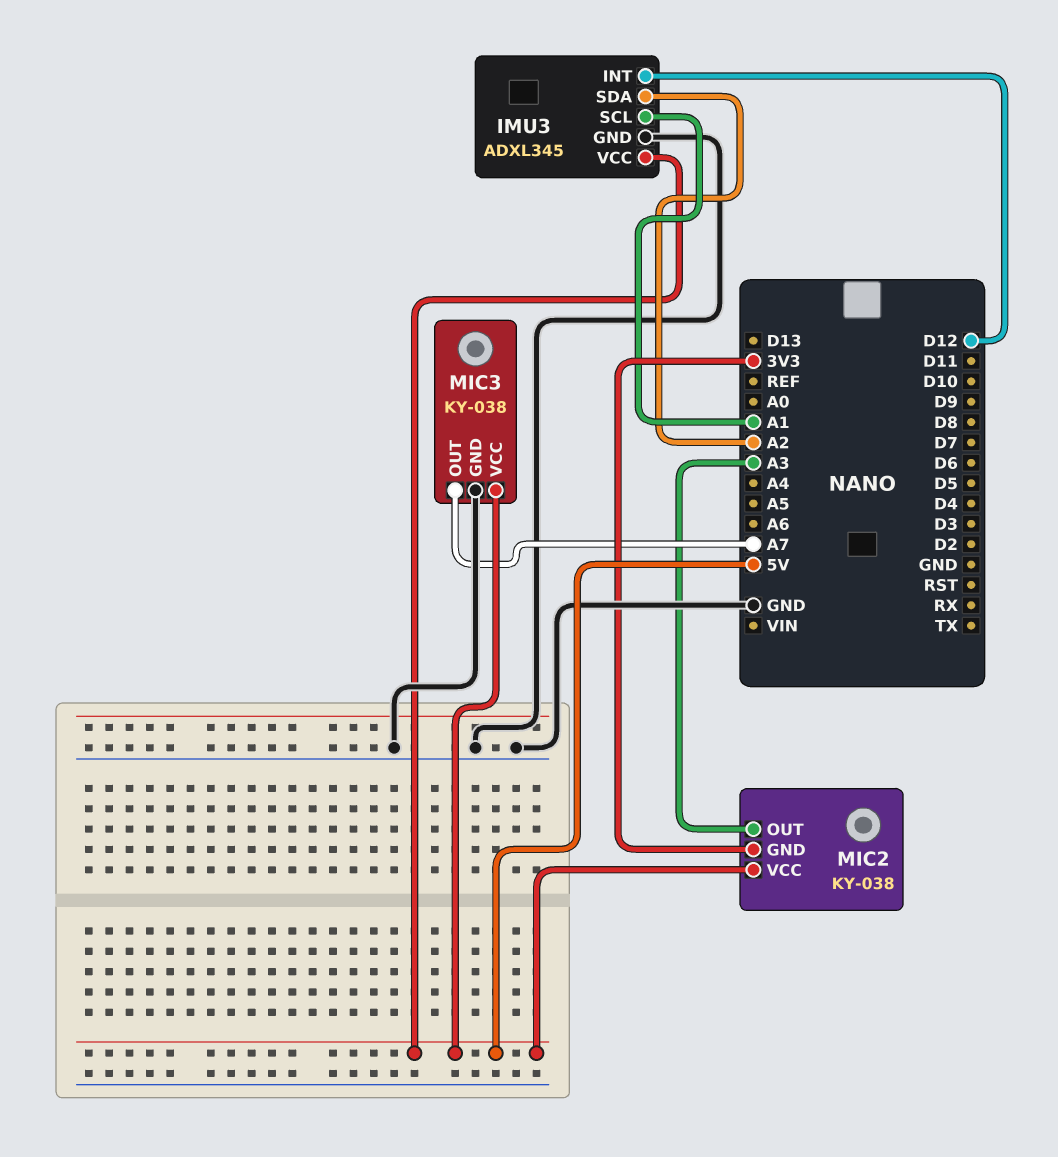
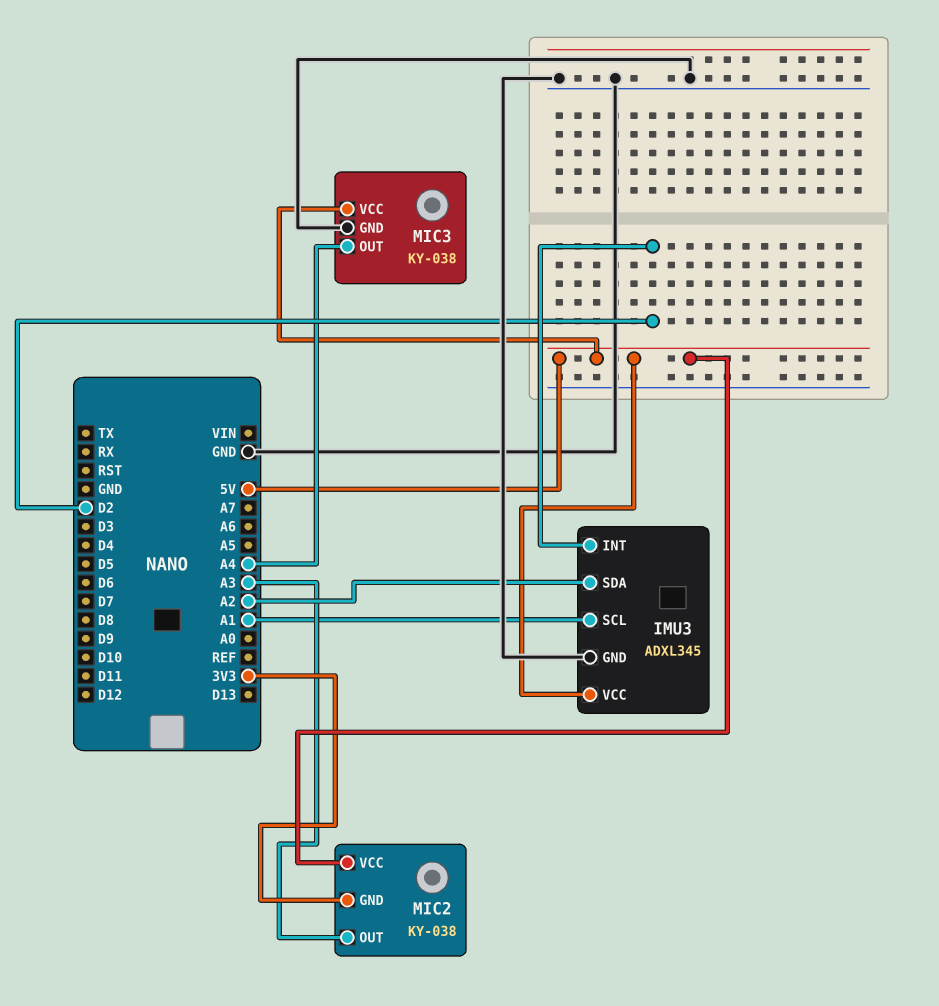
IMU3 pin INT: D12 -> D2
MIC3 pin OUT: A7 -> A4

